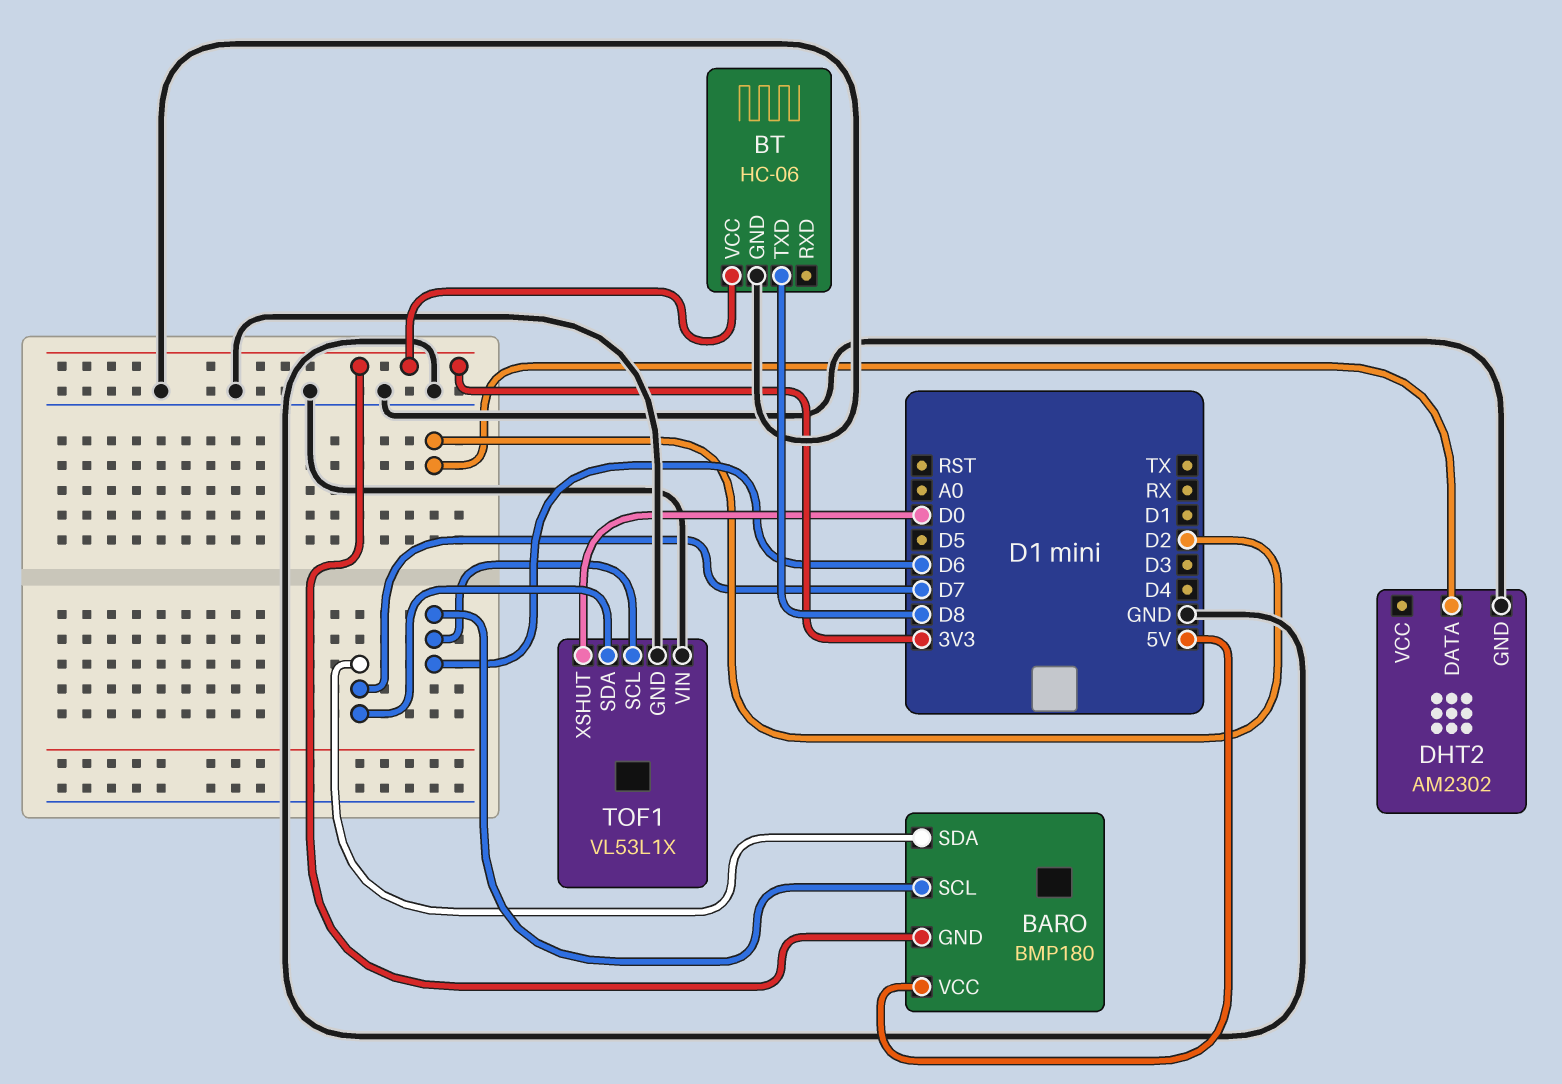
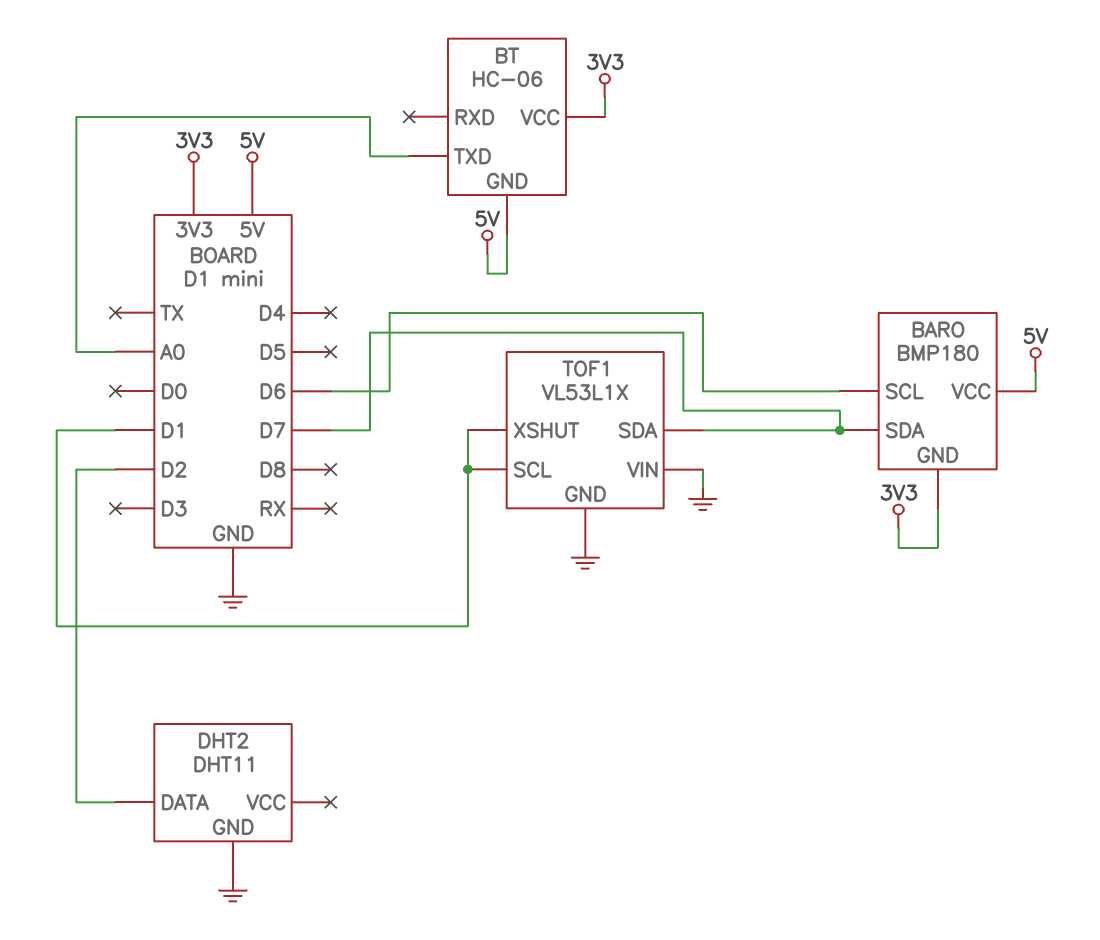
BT pin GND: GND -> 5V
BT pin TXD: D8 -> A0
DHT2: AM2302 -> DHT11
TOF1 pin SCL: D6 -> D1
TOF1 pin XSHUT: D0 -> D1

